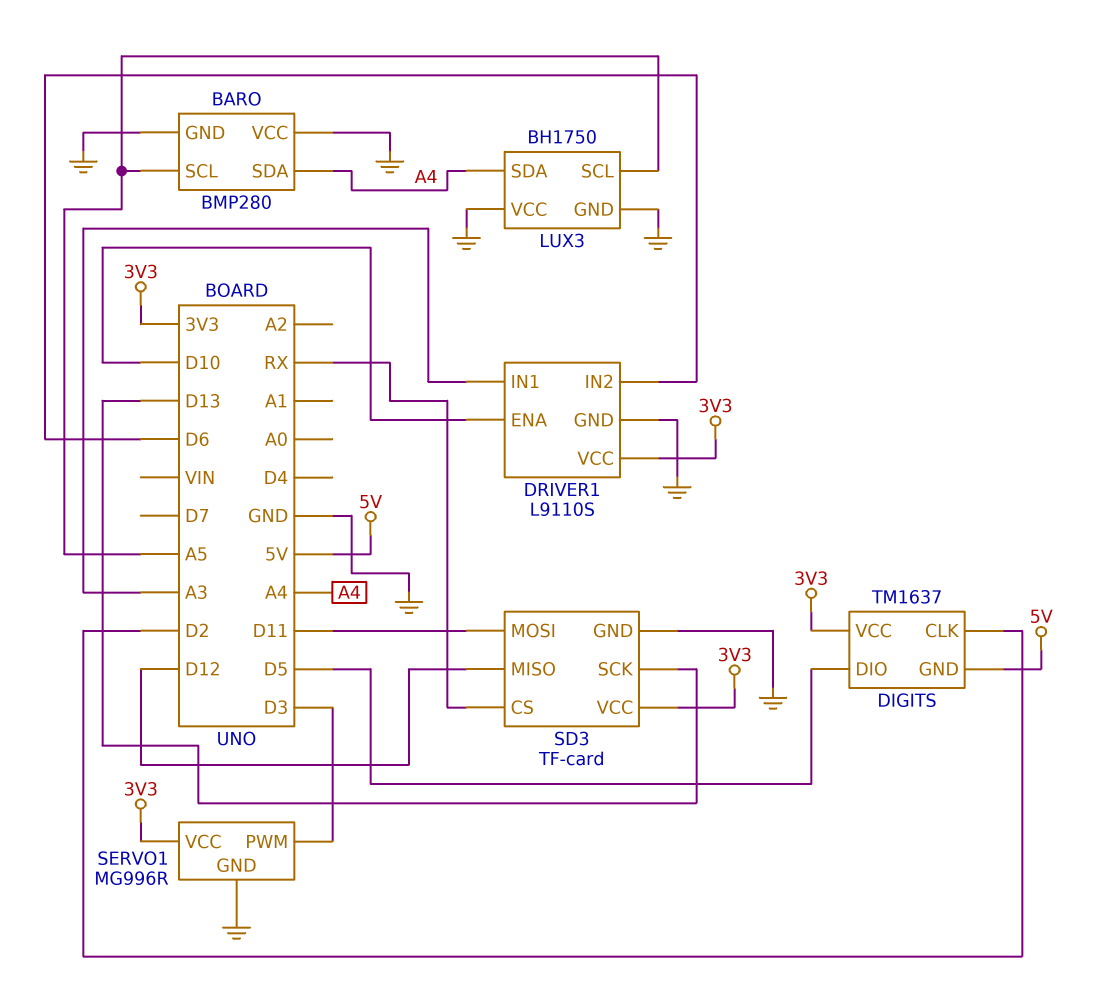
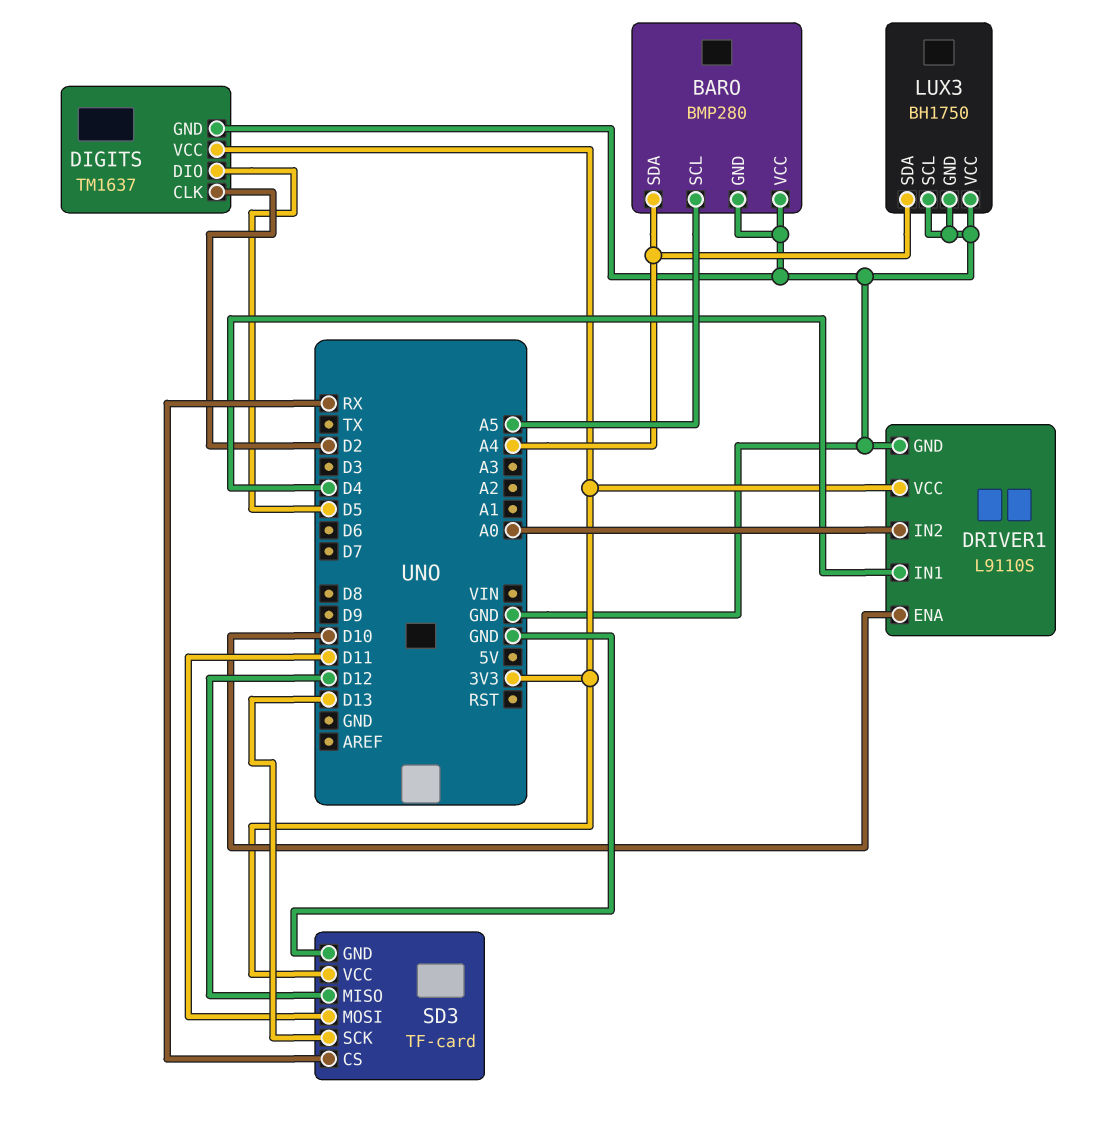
DIGITS pin GND: 5V -> GND
DRIVER1 pin IN1: A3 -> D4
DRIVER1 pin IN2: D6 -> A0
LUX3 pin SCL: A5 -> GND
SERVO1: MG996R -> none
SERVO1 pin GND: GND -> none
SERVO1 pin PWM: D3 -> none
SERVO1 pin VCC: 3V3 -> none

